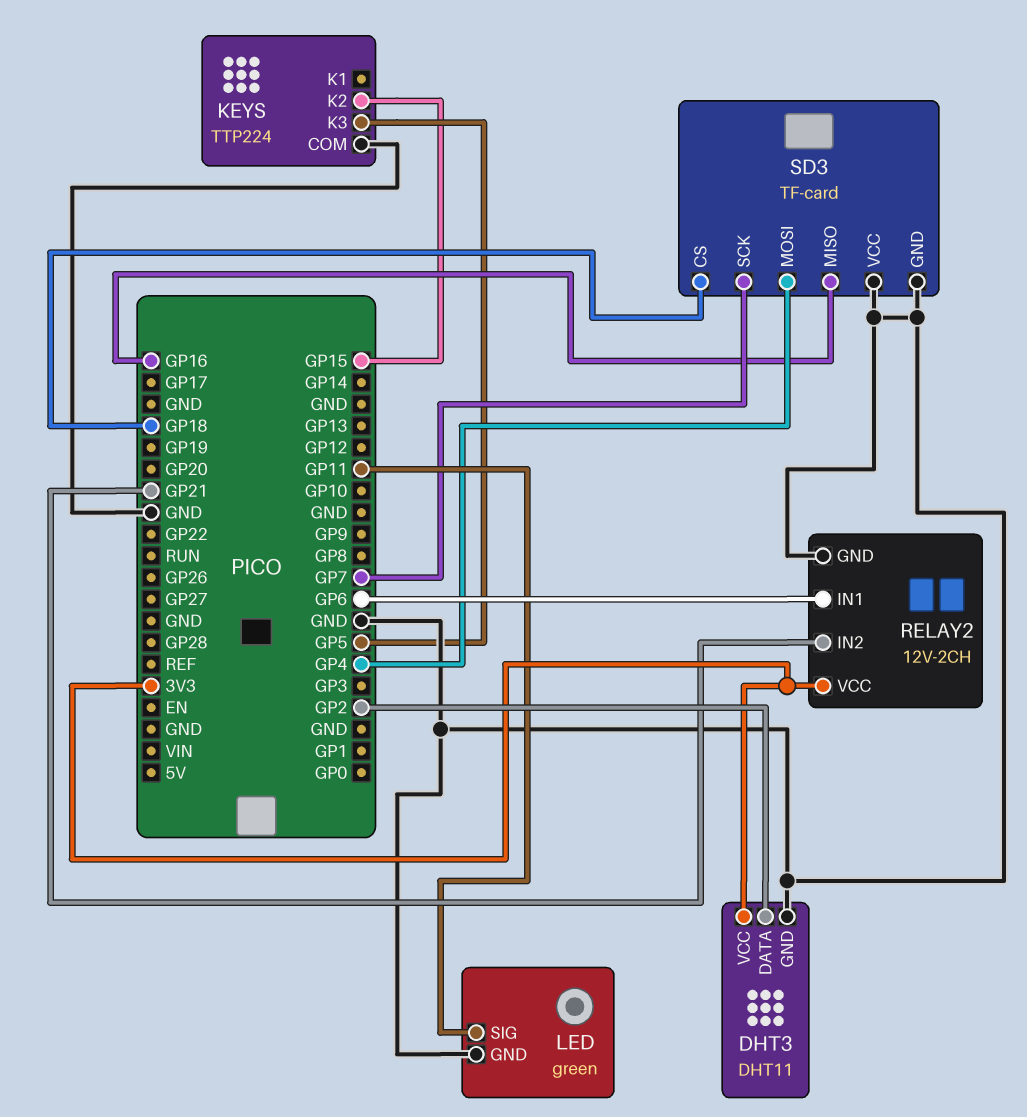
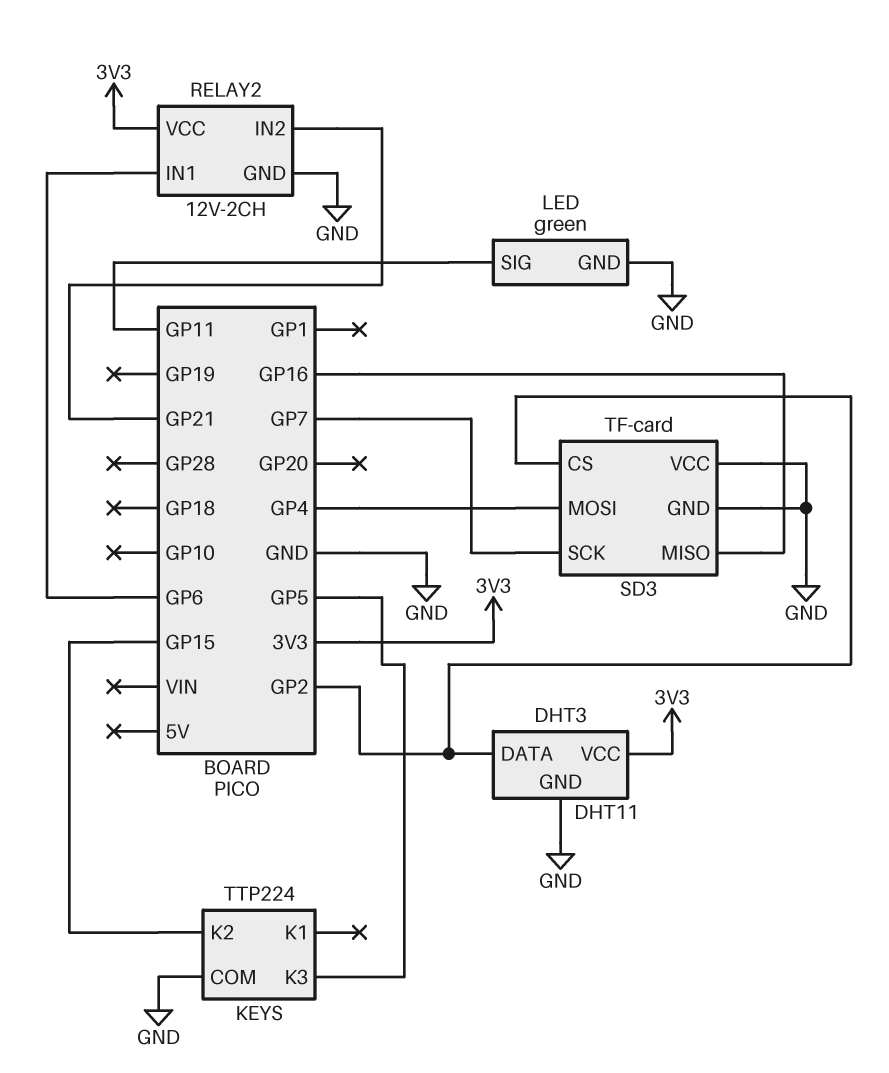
SD3 pin CS: GP18 -> GP2

